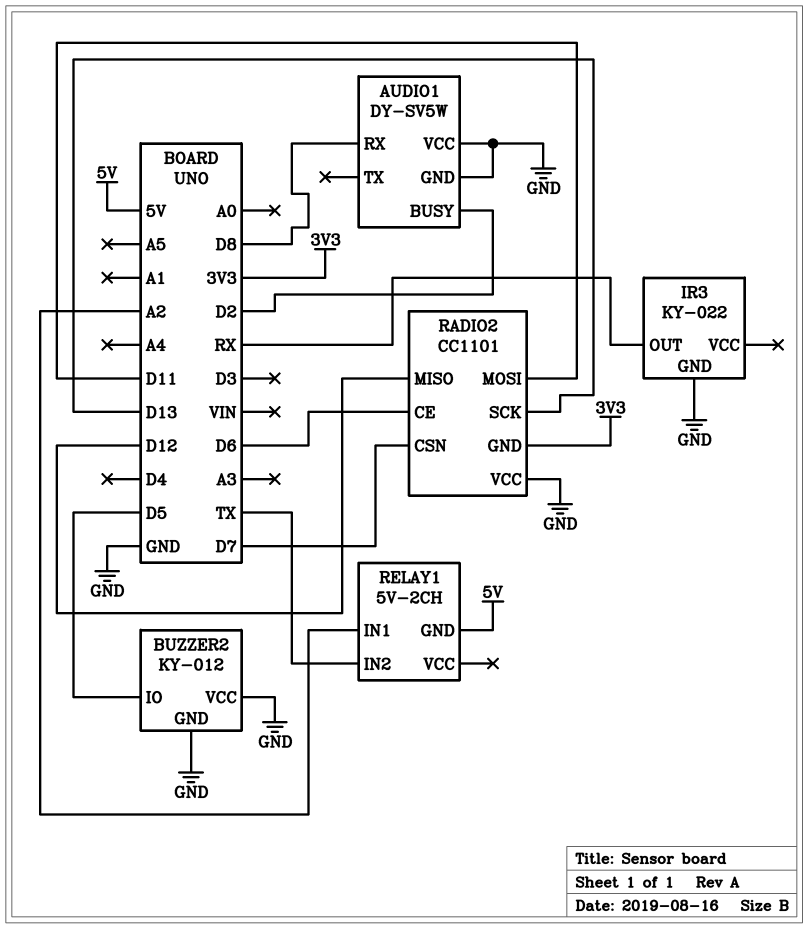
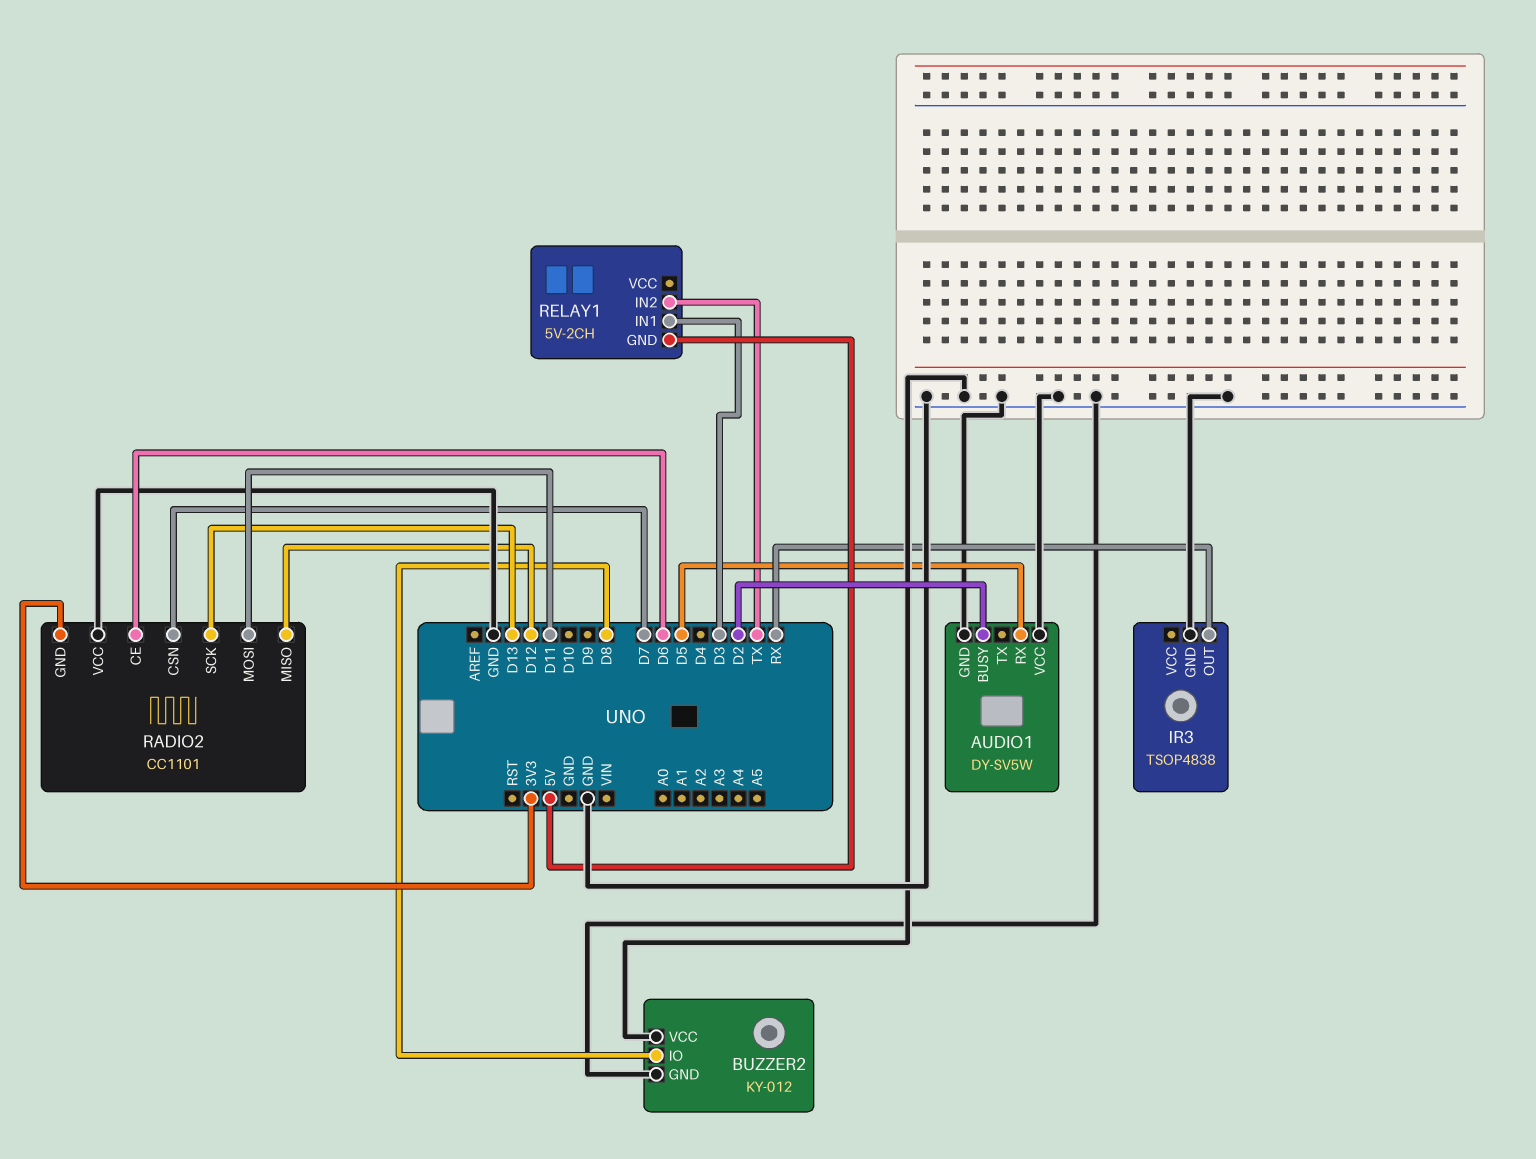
AUDIO1 pin RX: D8 -> D5
BUZZER2 pin IO: D5 -> D8
IR3: KY-022 -> TSOP4838
RELAY1 pin IN1: A2 -> D3

